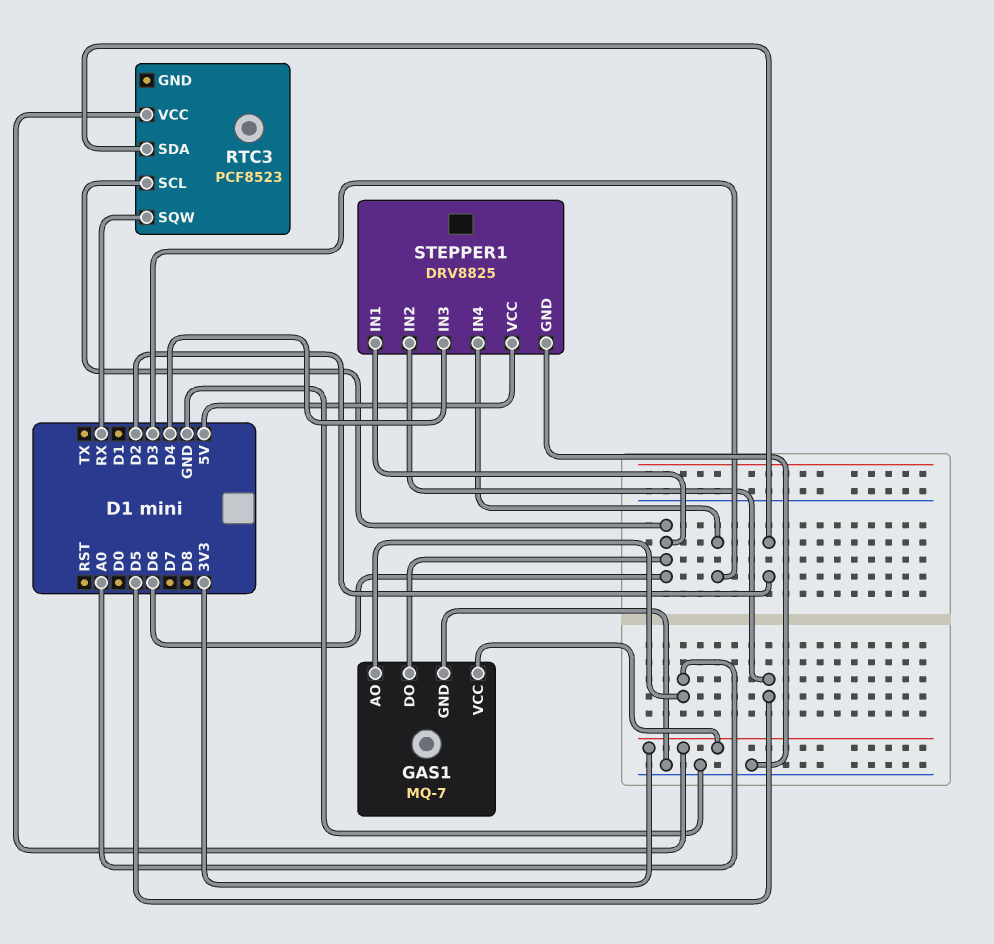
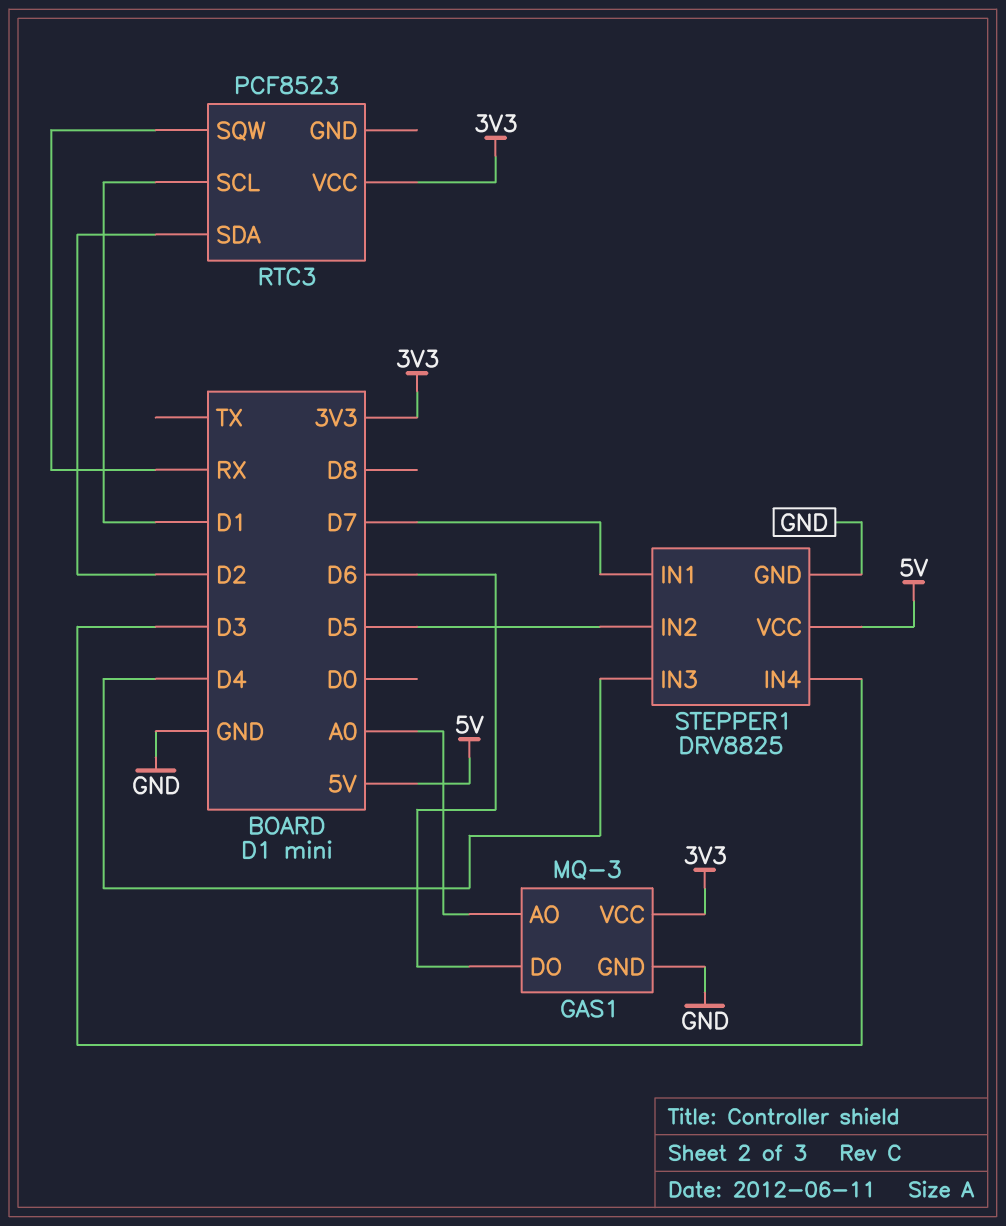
GAS1: MQ-7 -> MQ-3
RTC3 pin SCL: D6 -> D1
STEPPER1 pin IN1: D6 -> D7

